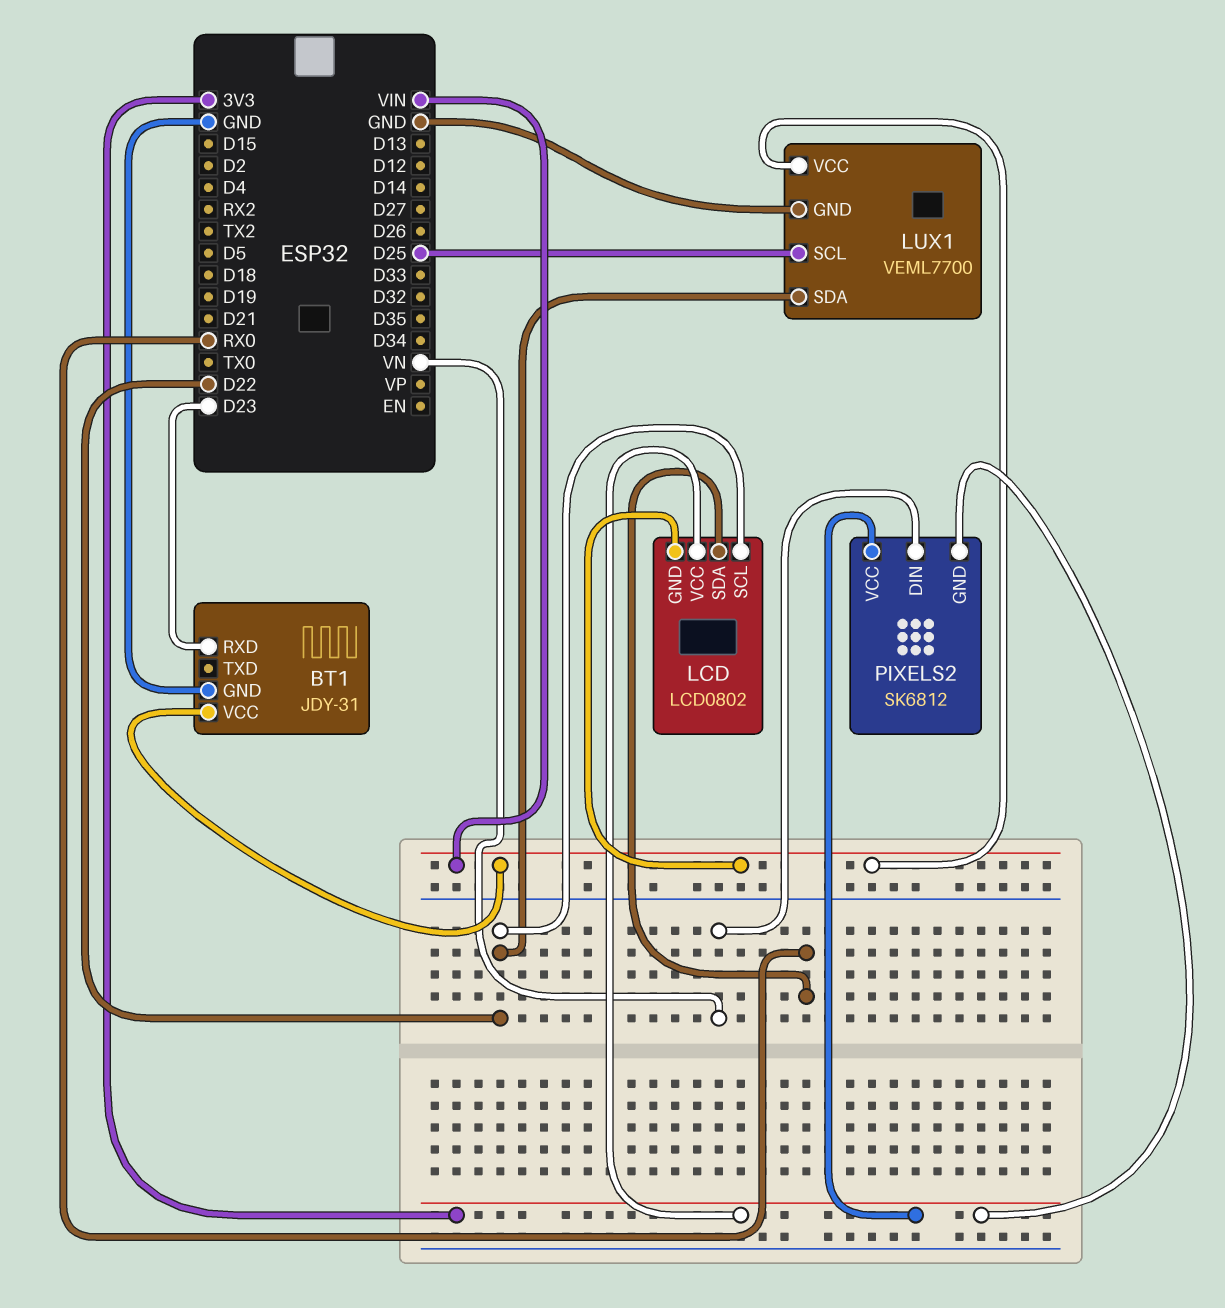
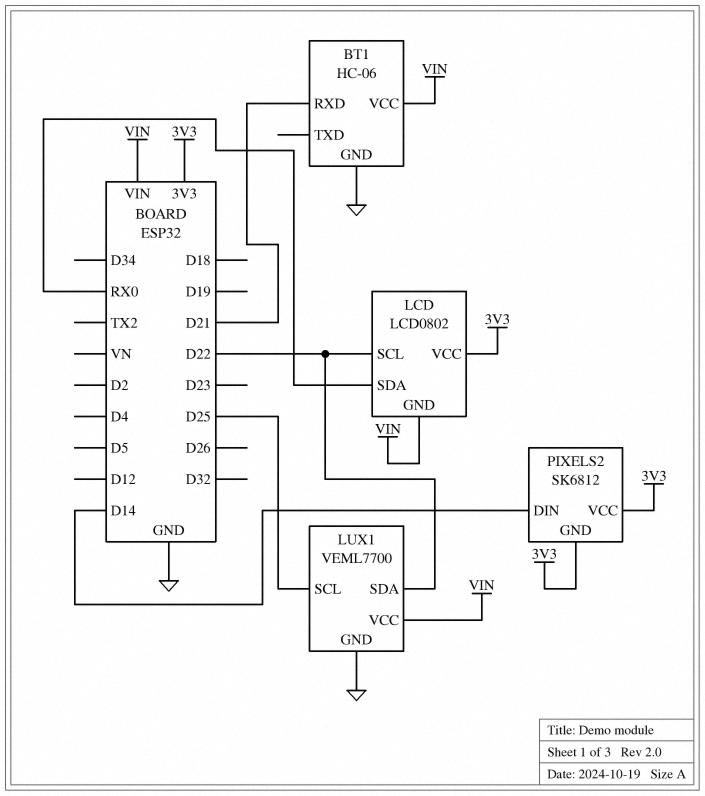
BT1: JDY-31 -> HC-06
BT1 pin RXD: D23 -> D21
PIXELS2 pin DIN: VN -> D14

